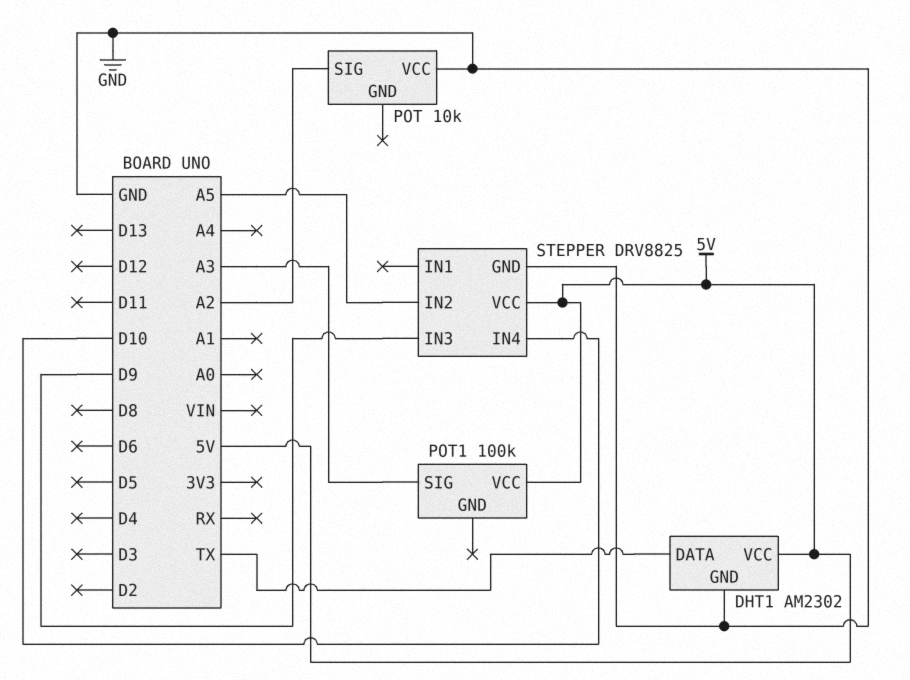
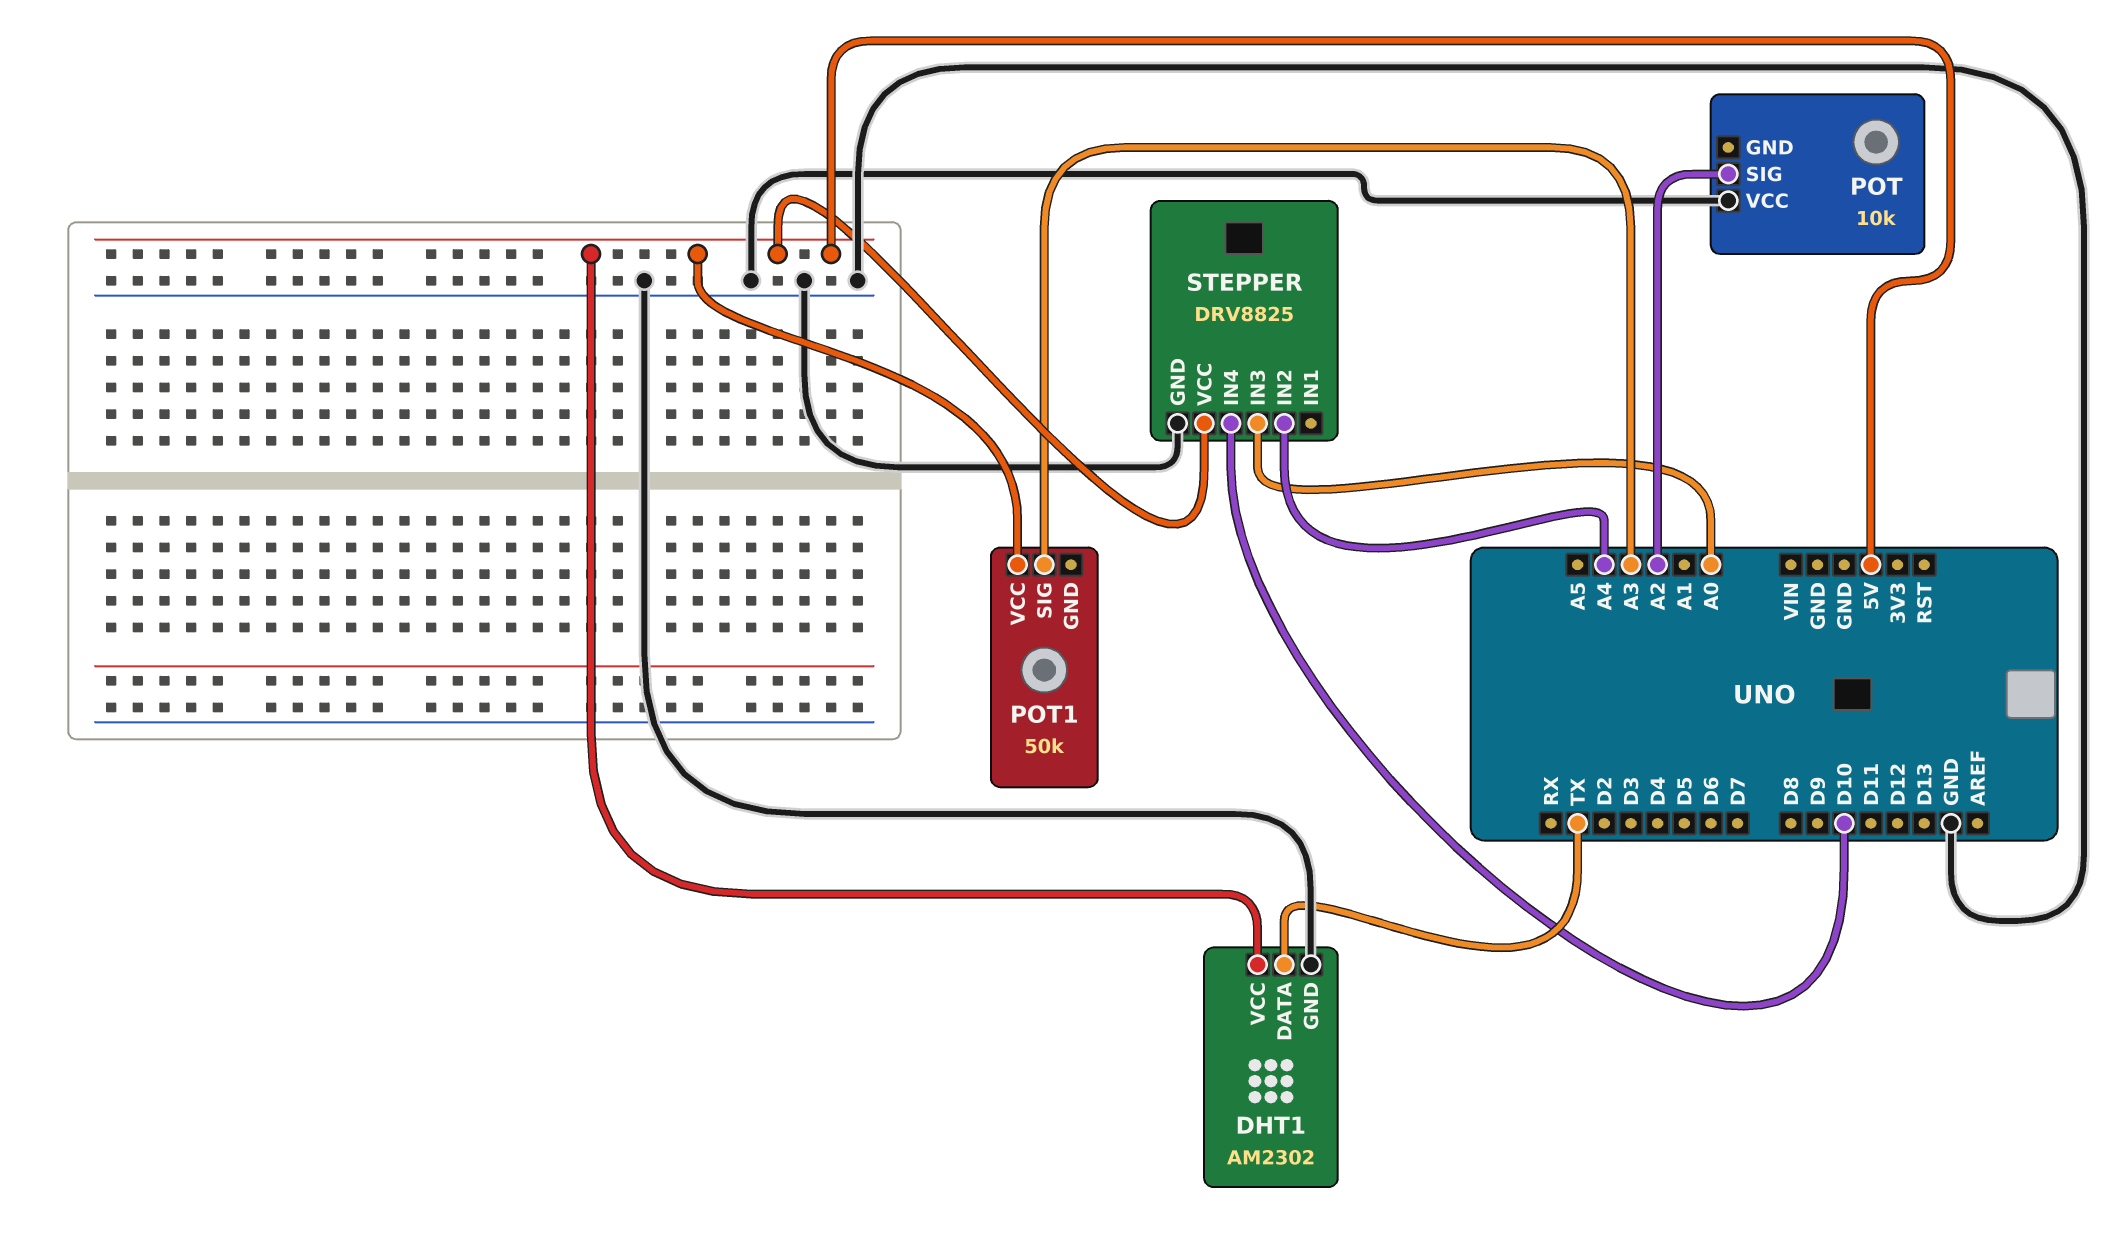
POT1: 100k -> 50k
STEPPER pin IN2: A5 -> A4
STEPPER pin IN3: D9 -> A0

